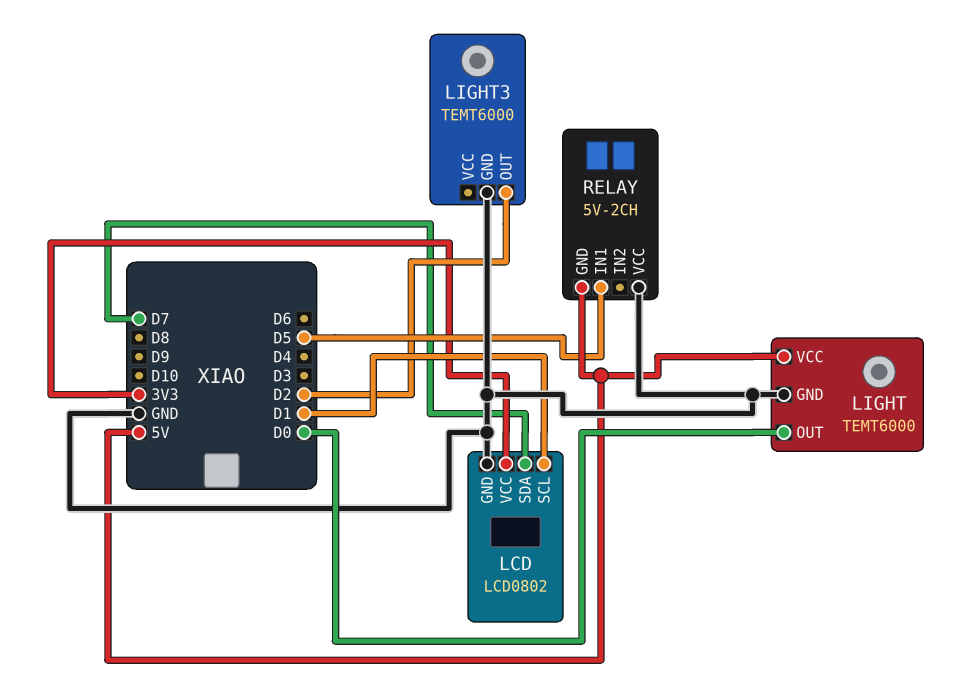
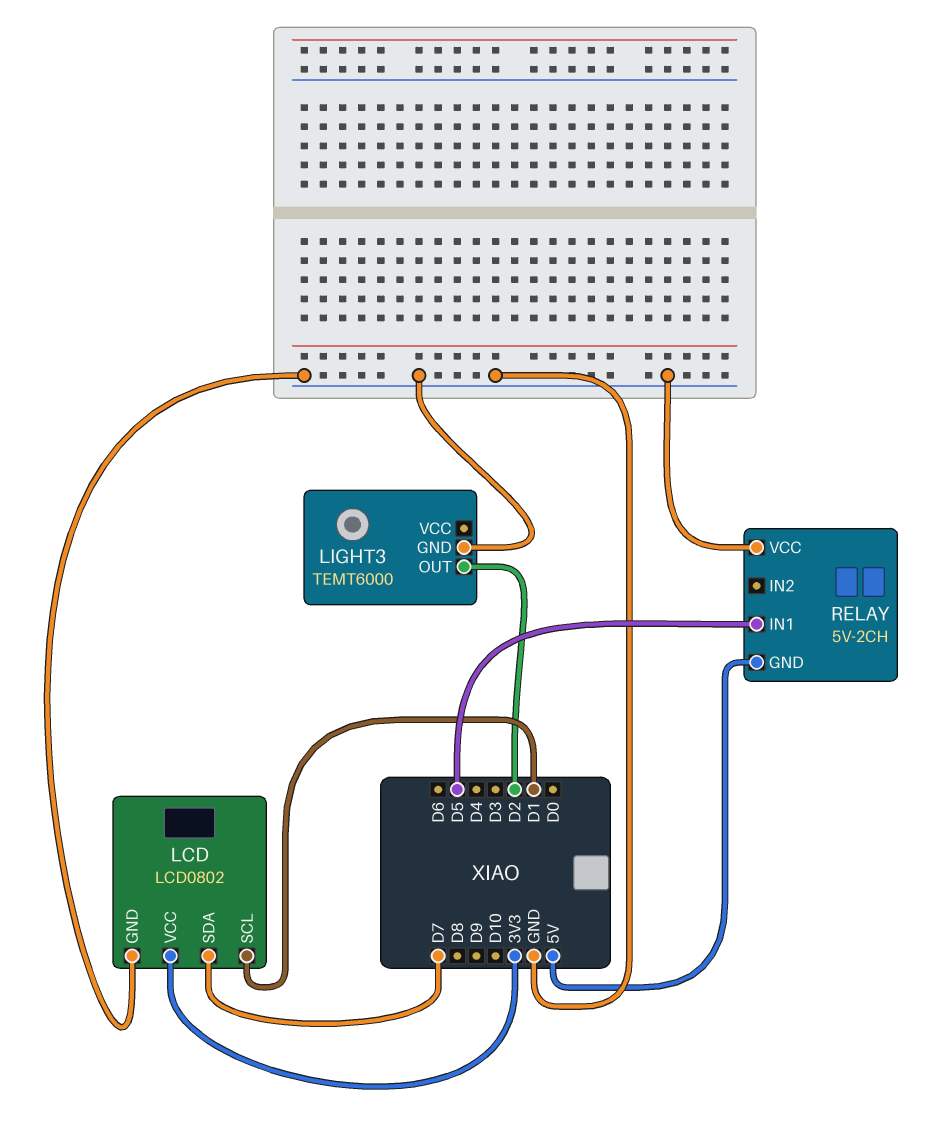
LIGHT: TEMT6000 -> none
LIGHT pin GND: GND -> none
LIGHT pin OUT: D0 -> none
LIGHT pin VCC: 5V -> none

